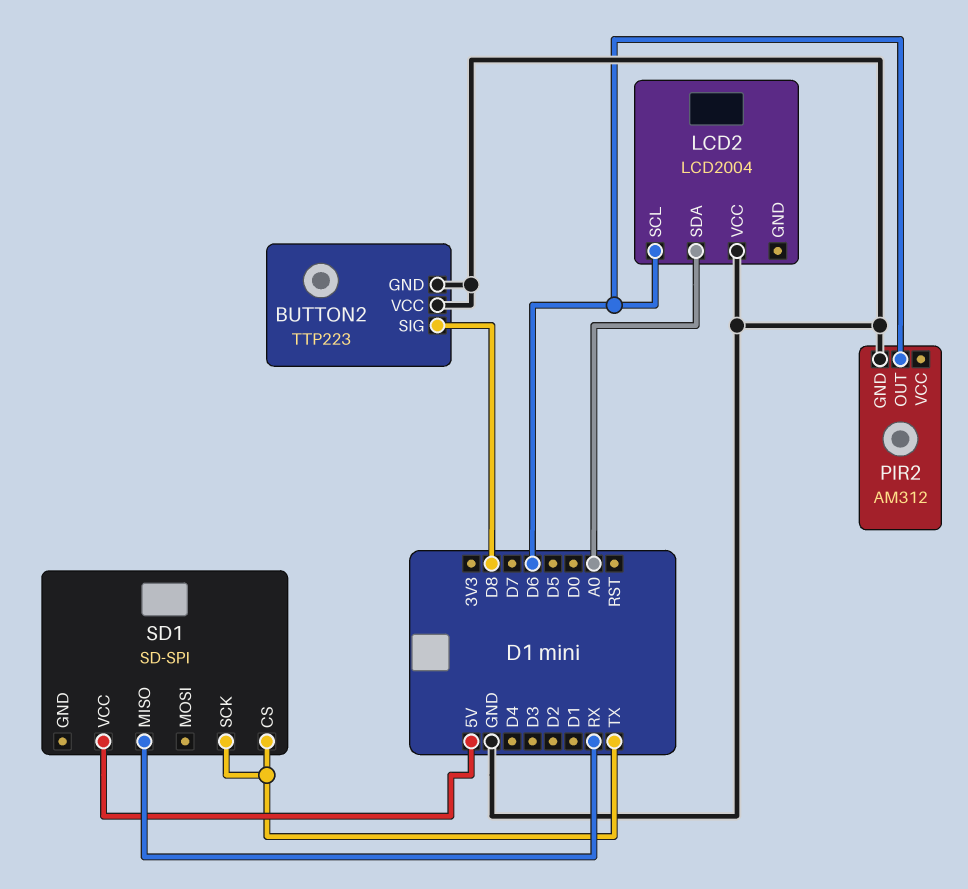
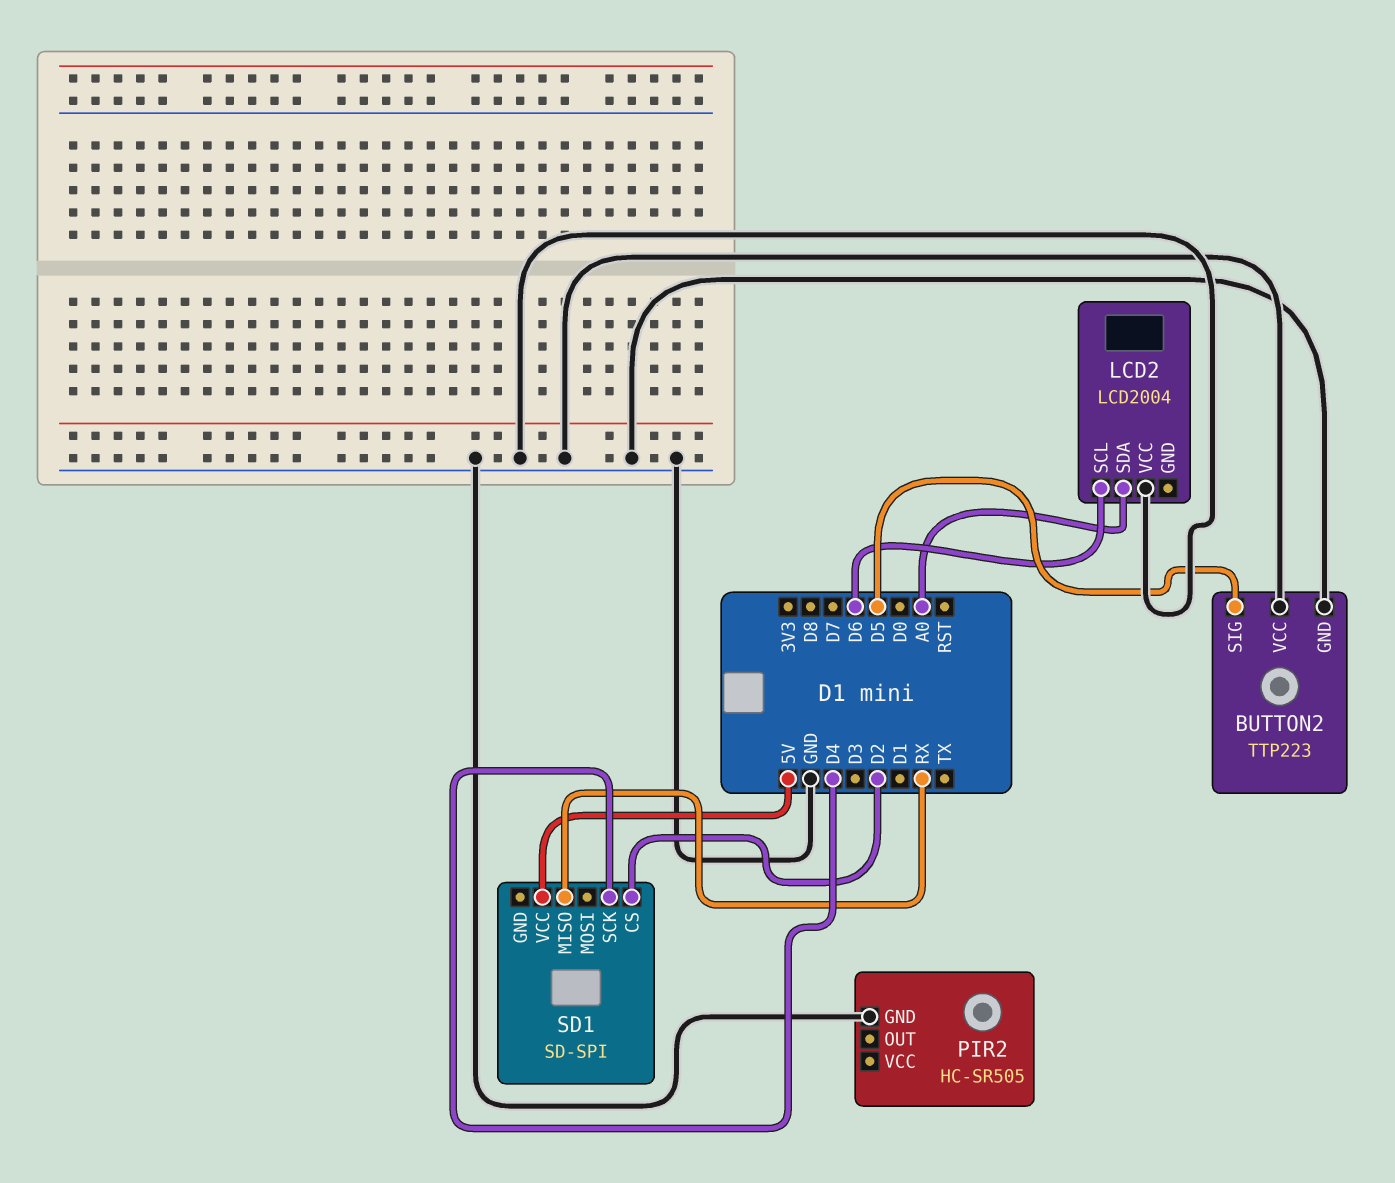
BUTTON2 pin SIG: D8 -> D5
PIR2: AM312 -> HC-SR505
PIR2 pin OUT: D6 -> none
SD1 pin CS: TX -> D2
SD1 pin SCK: TX -> D4

